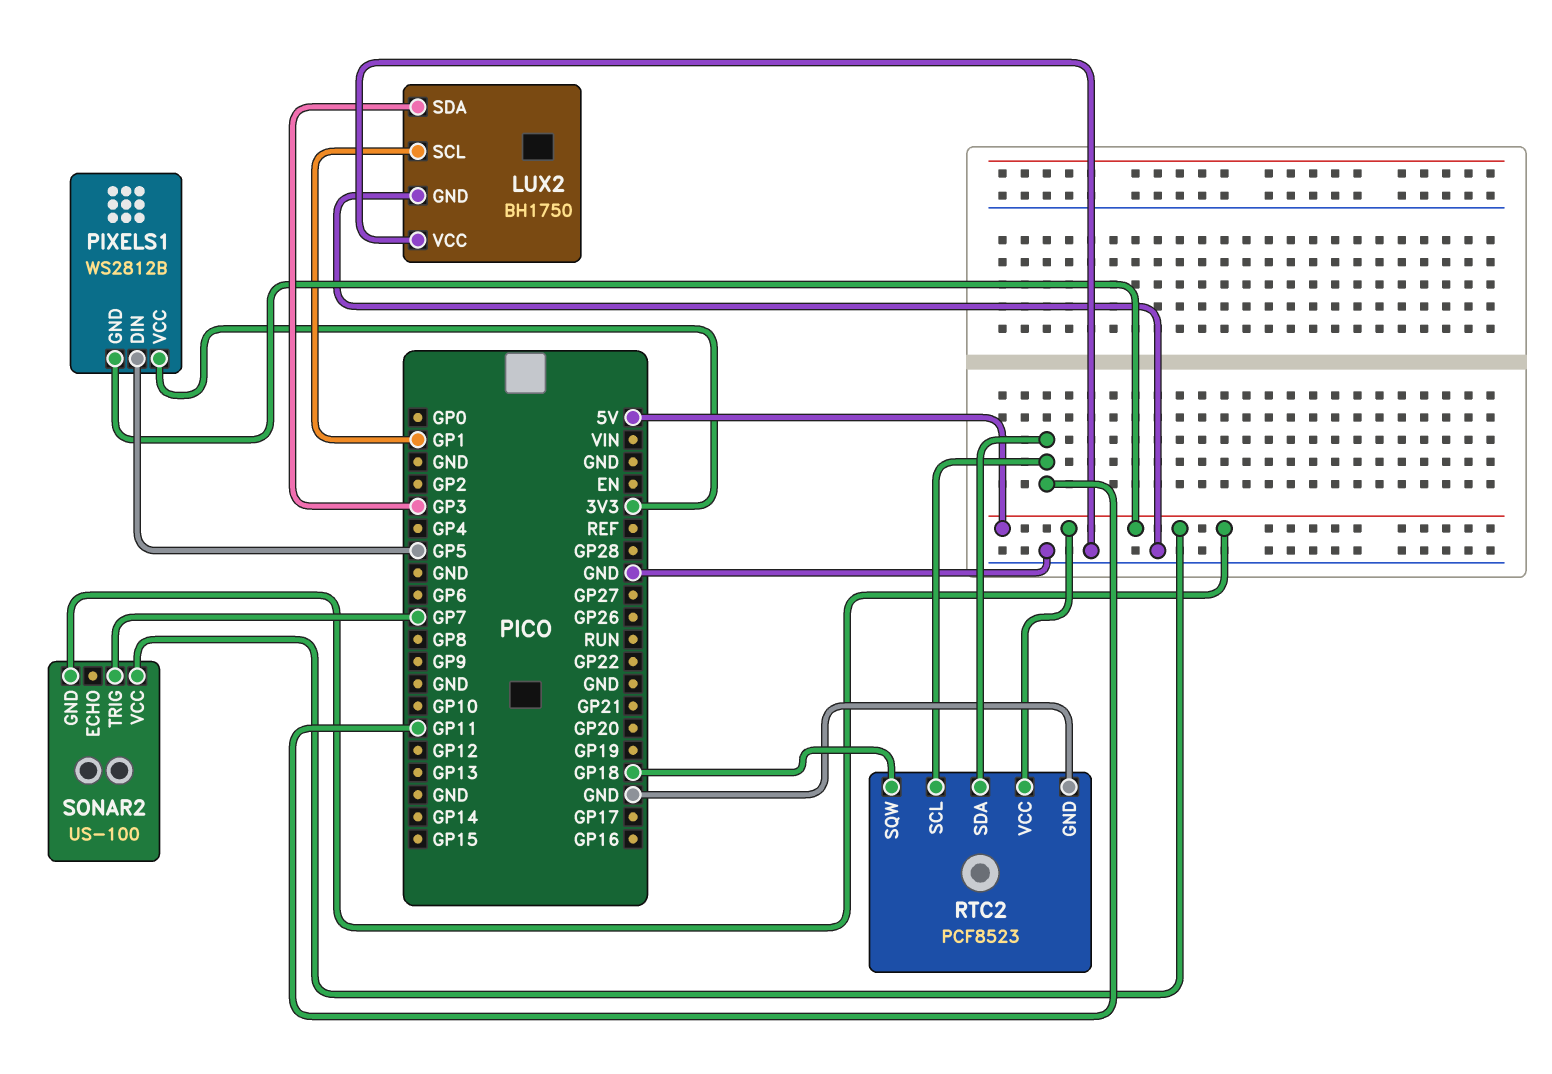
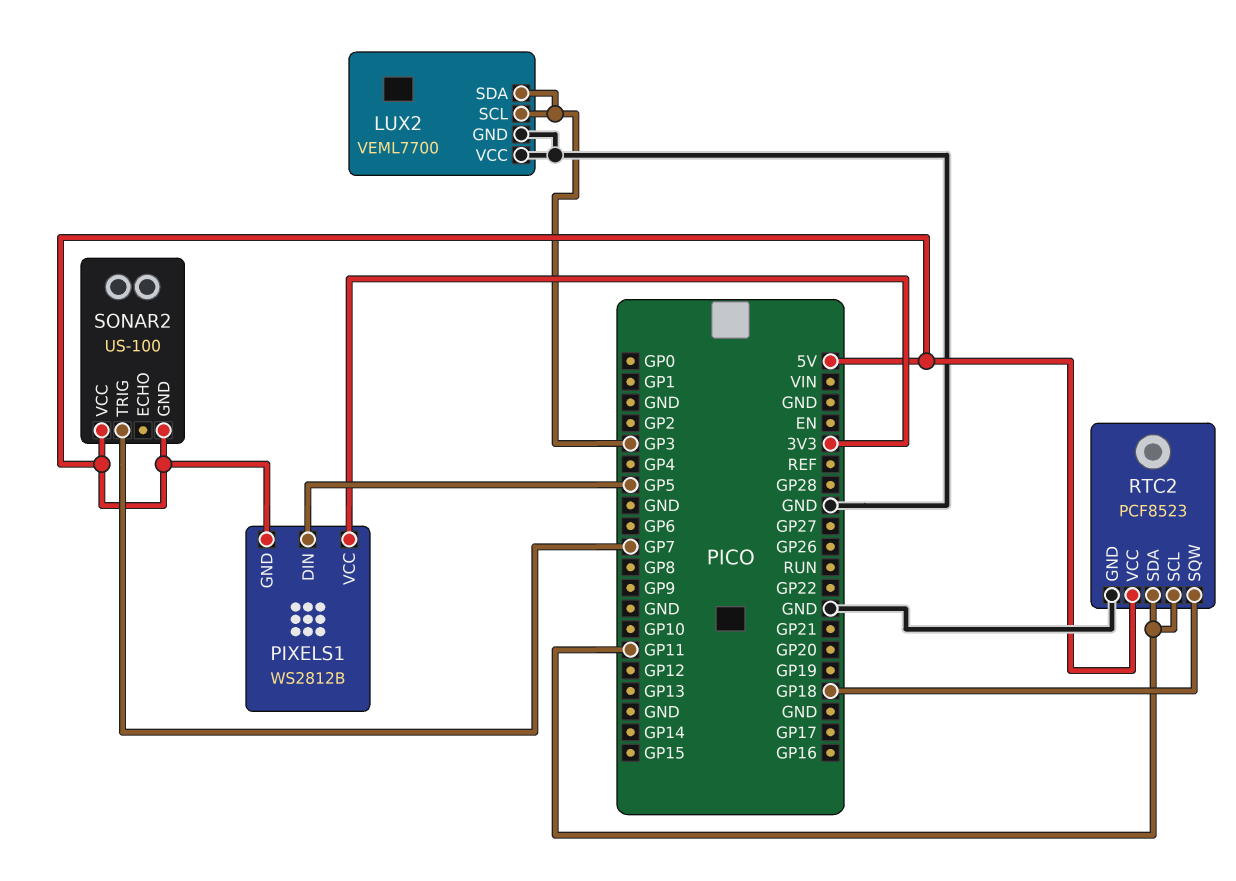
LUX2: BH1750 -> VEML7700
LUX2 pin SCL: GP1 -> GP3

